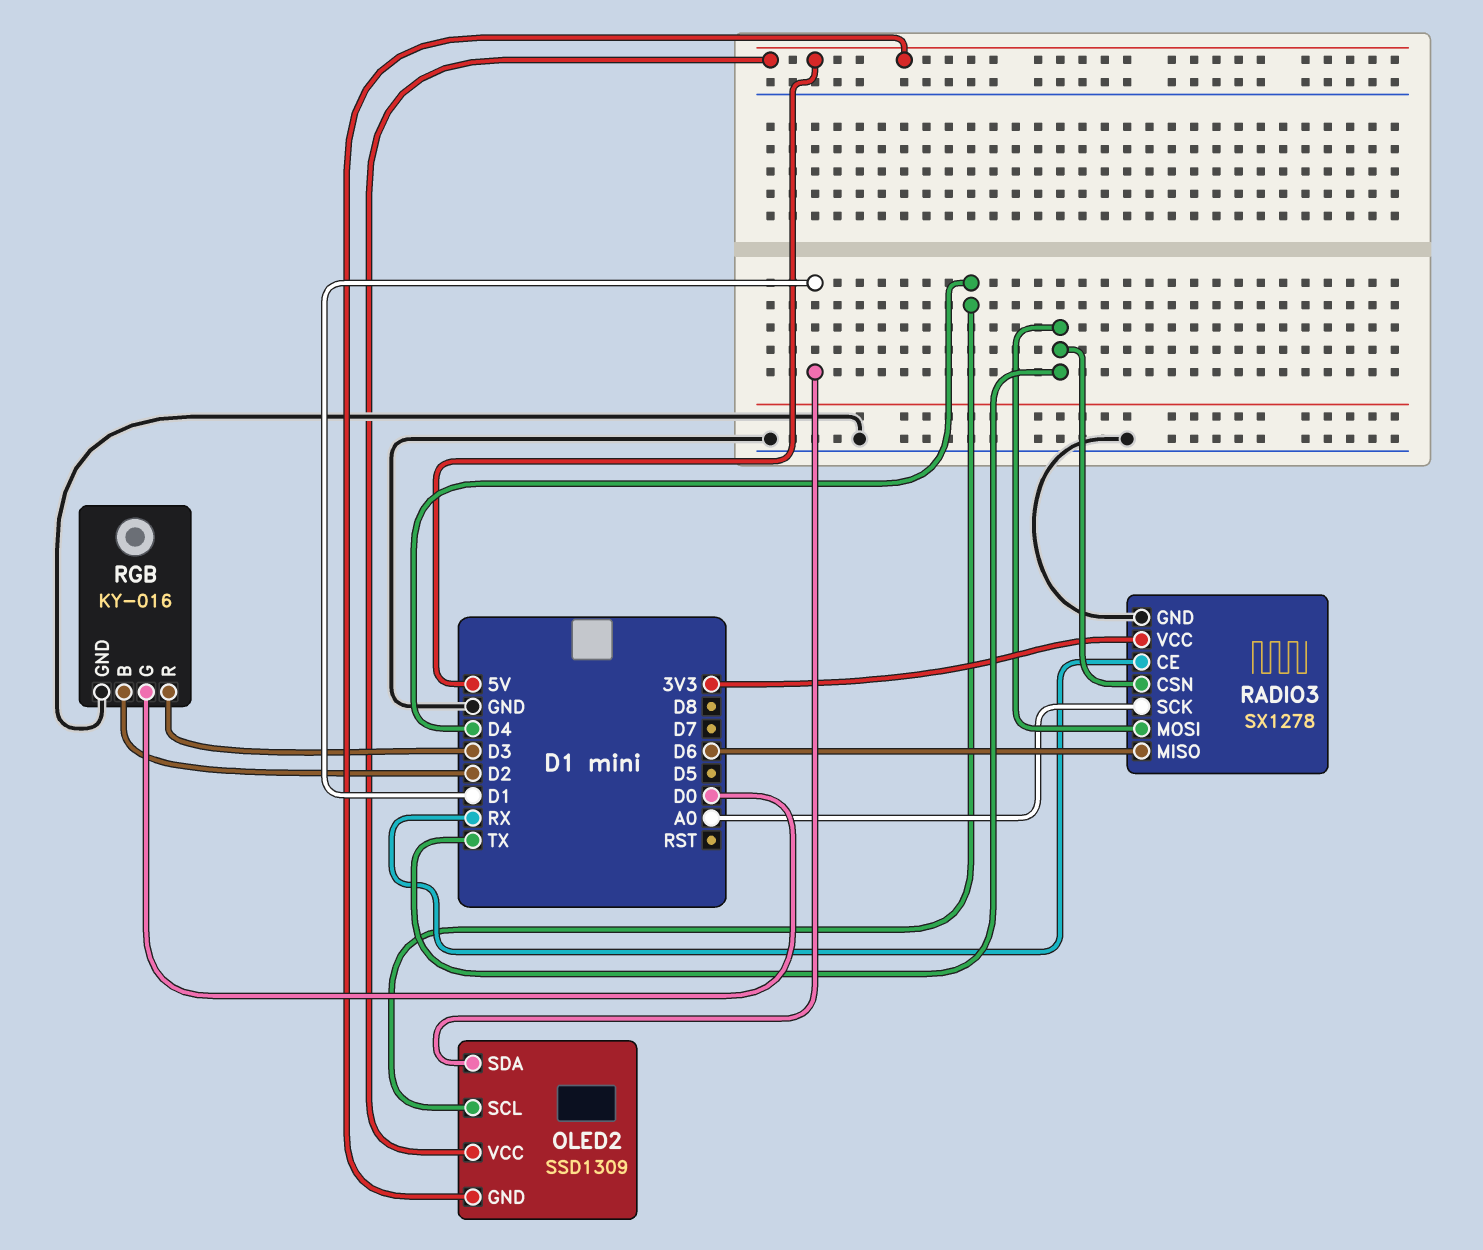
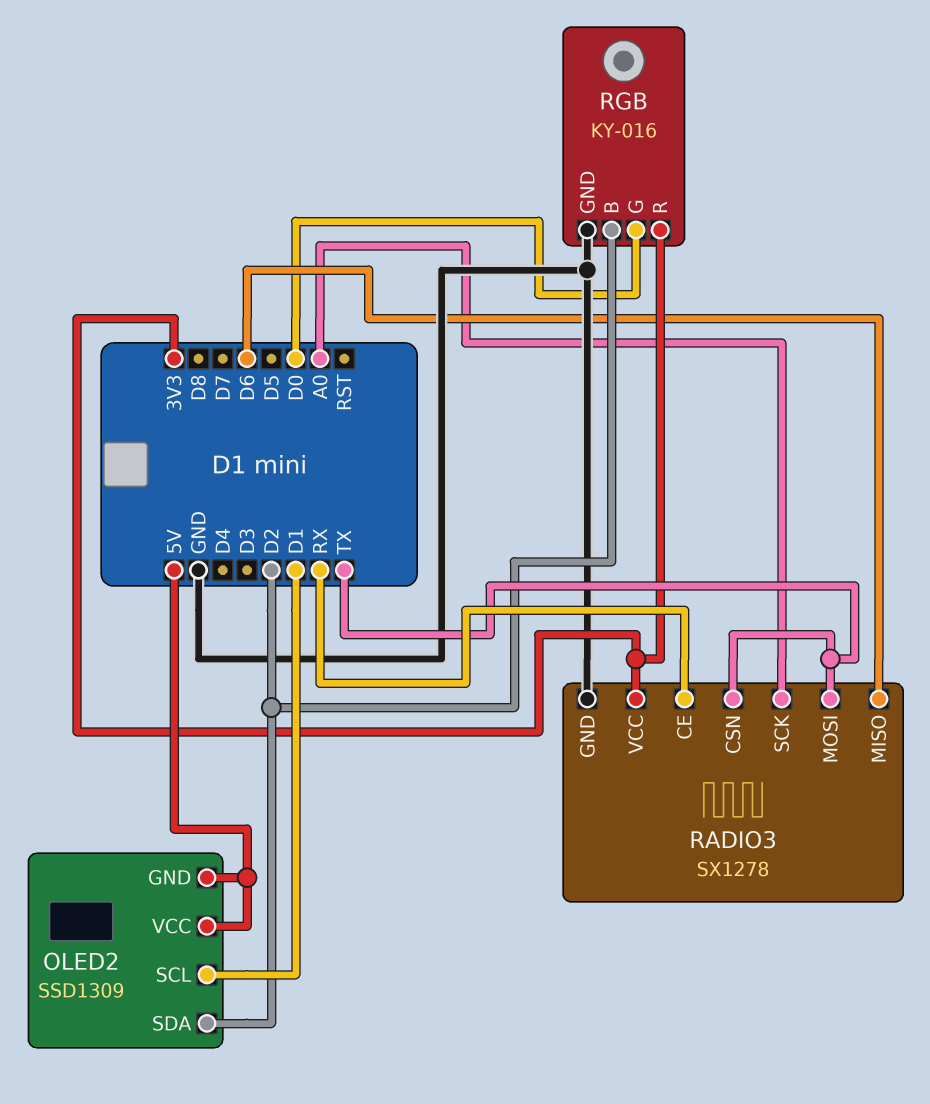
OLED2 pin SCL: D4 -> D1
OLED2 pin SDA: D1 -> D2
RGB pin R: D3 -> 3V3

